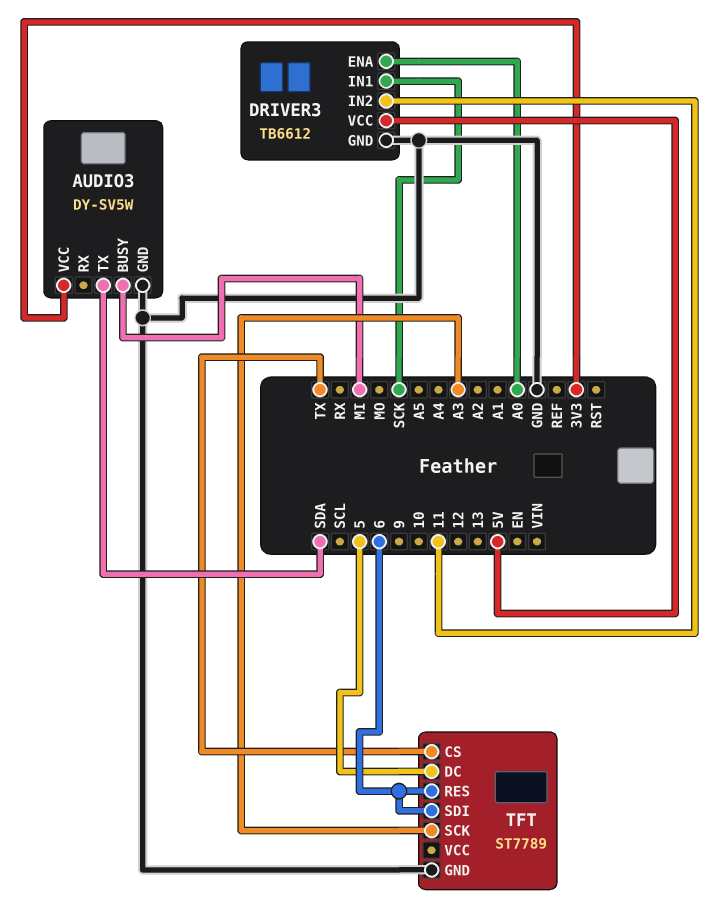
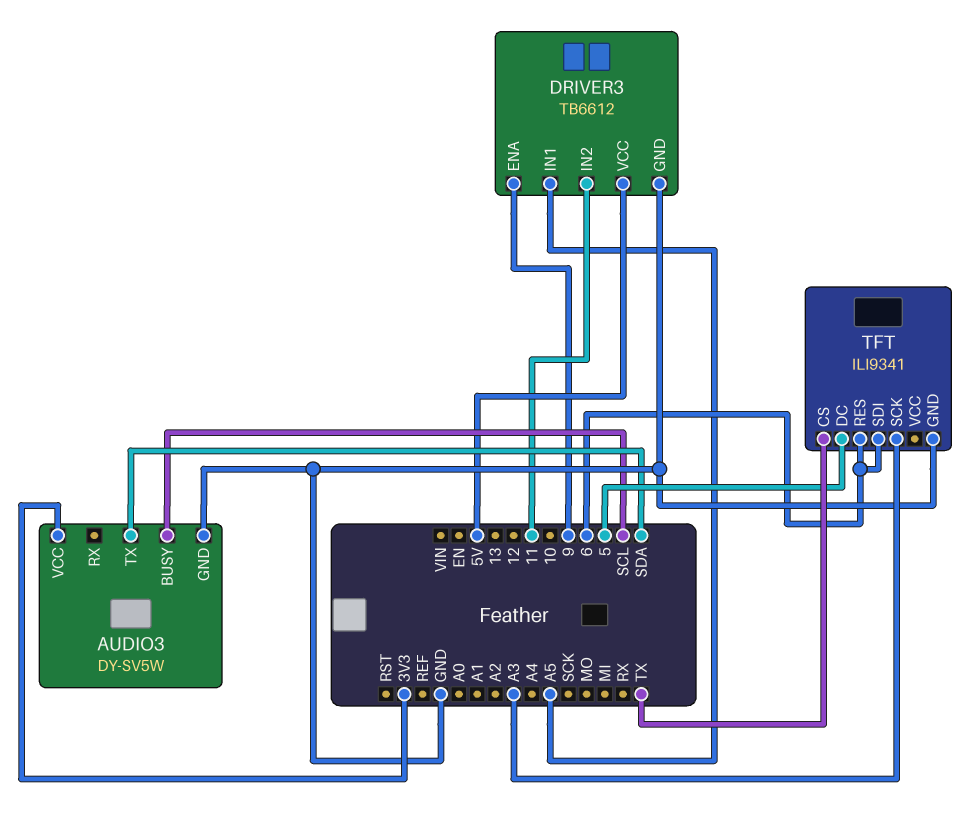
AUDIO3 pin BUSY: MI -> SCL
DRIVER3 pin ENA: A0 -> 9
DRIVER3 pin IN1: SCK -> A5
TFT: ST7789 -> ILI9341

